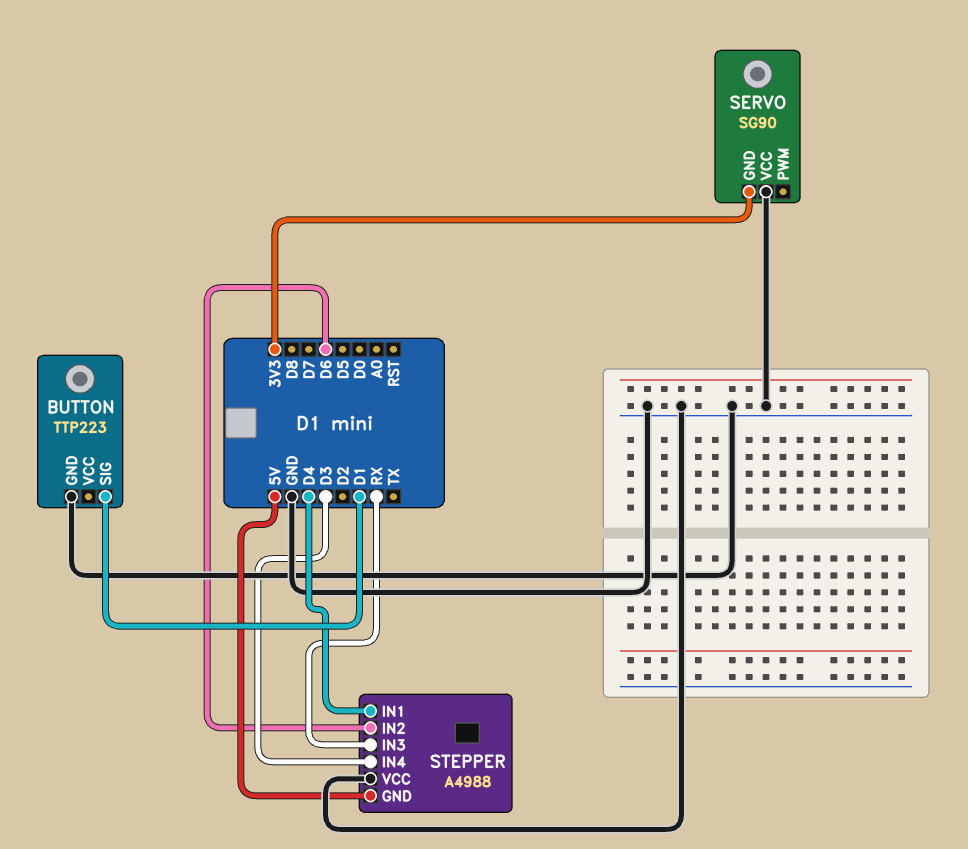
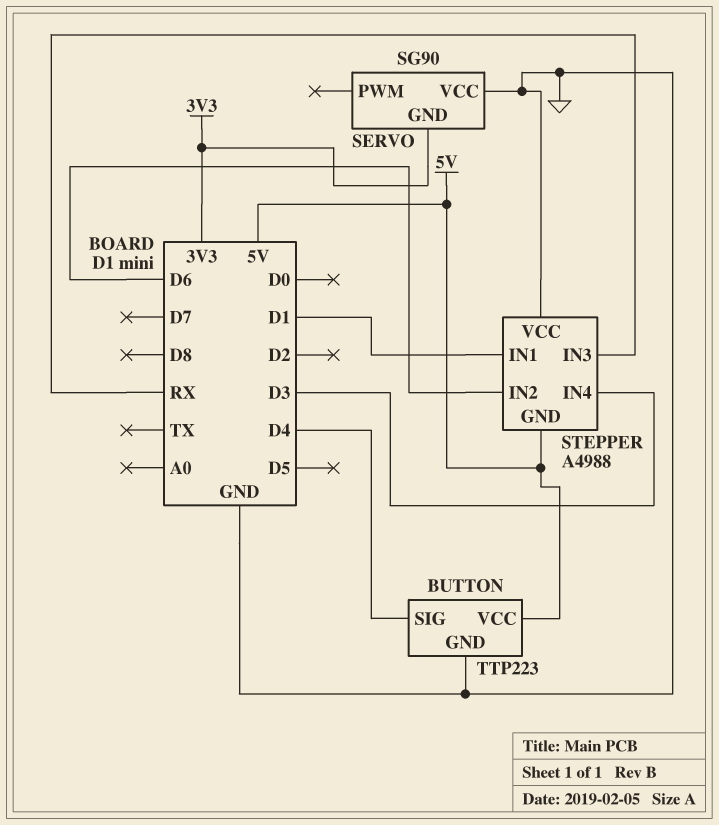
BUTTON pin SIG: D1 -> D4
BUTTON pin VCC: none -> 5V
STEPPER pin IN1: D4 -> D1

